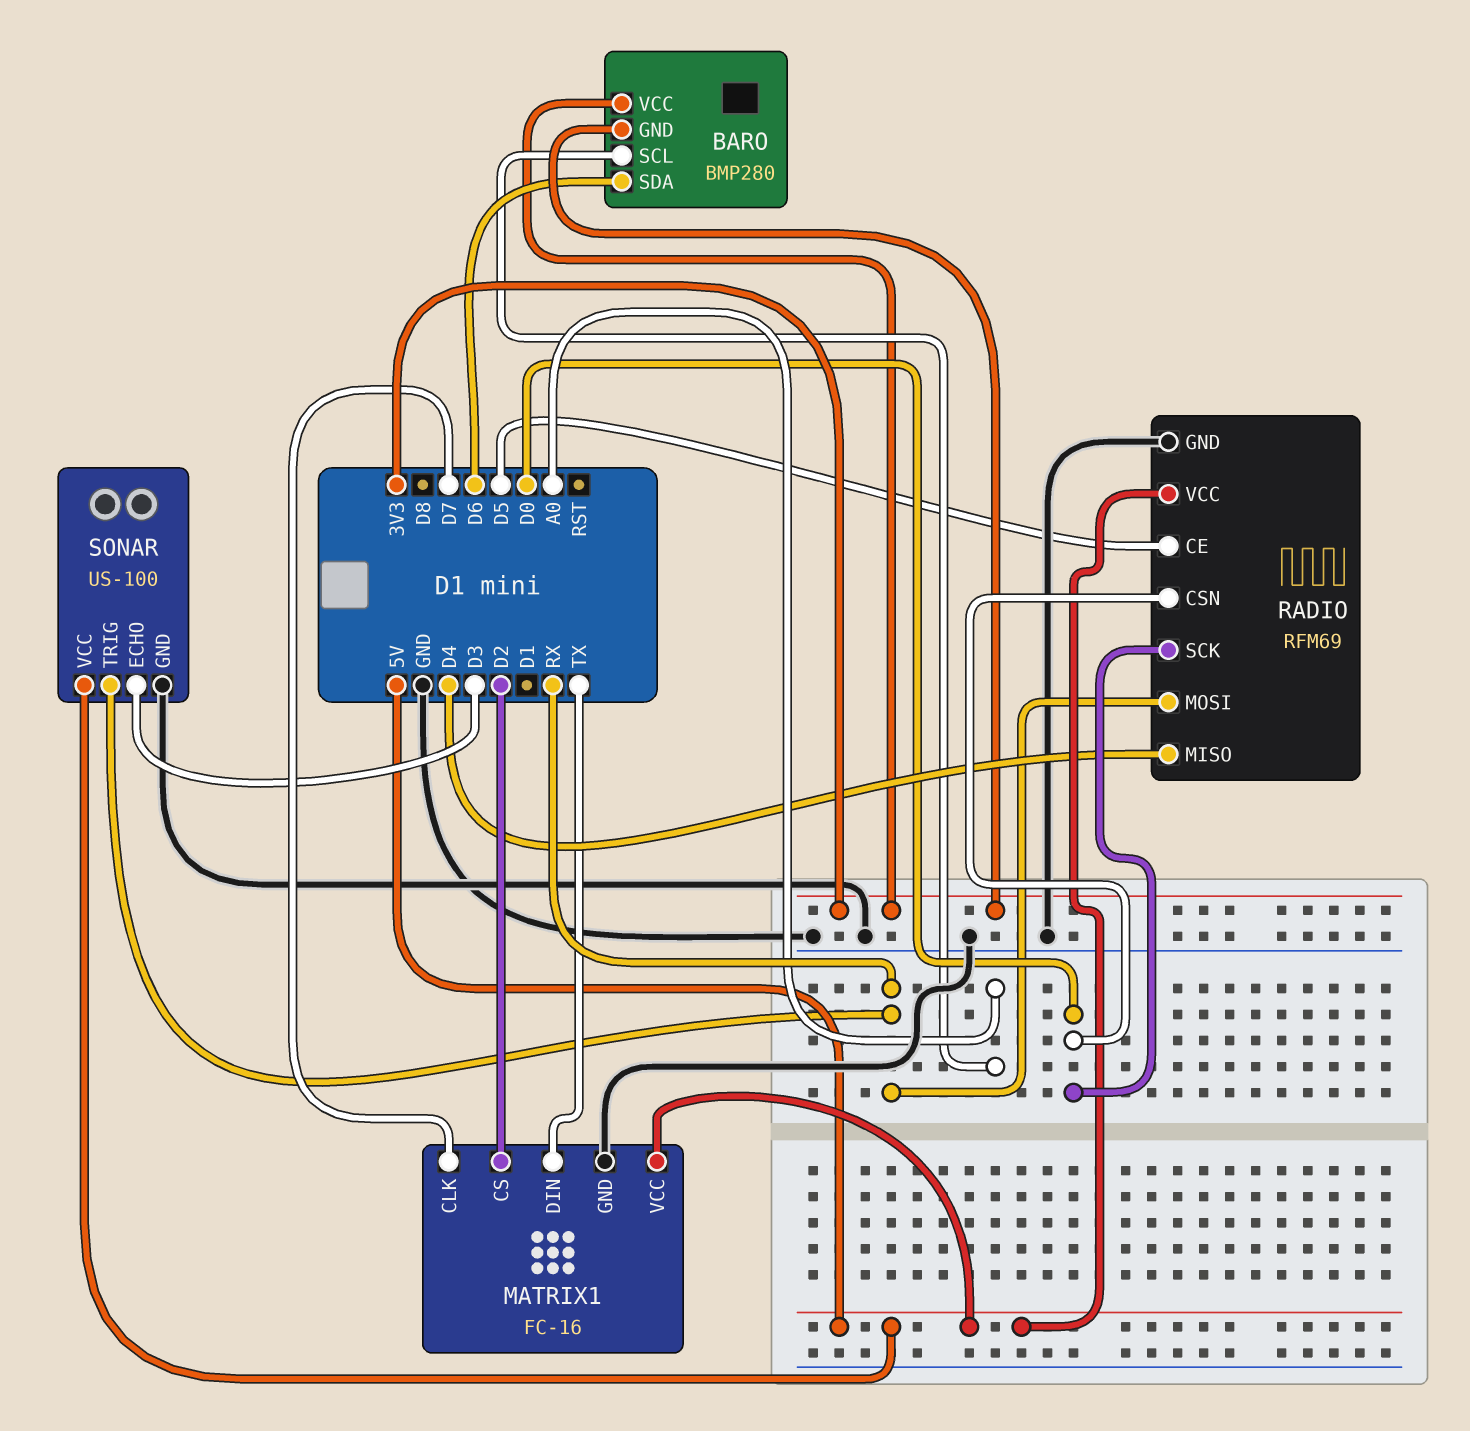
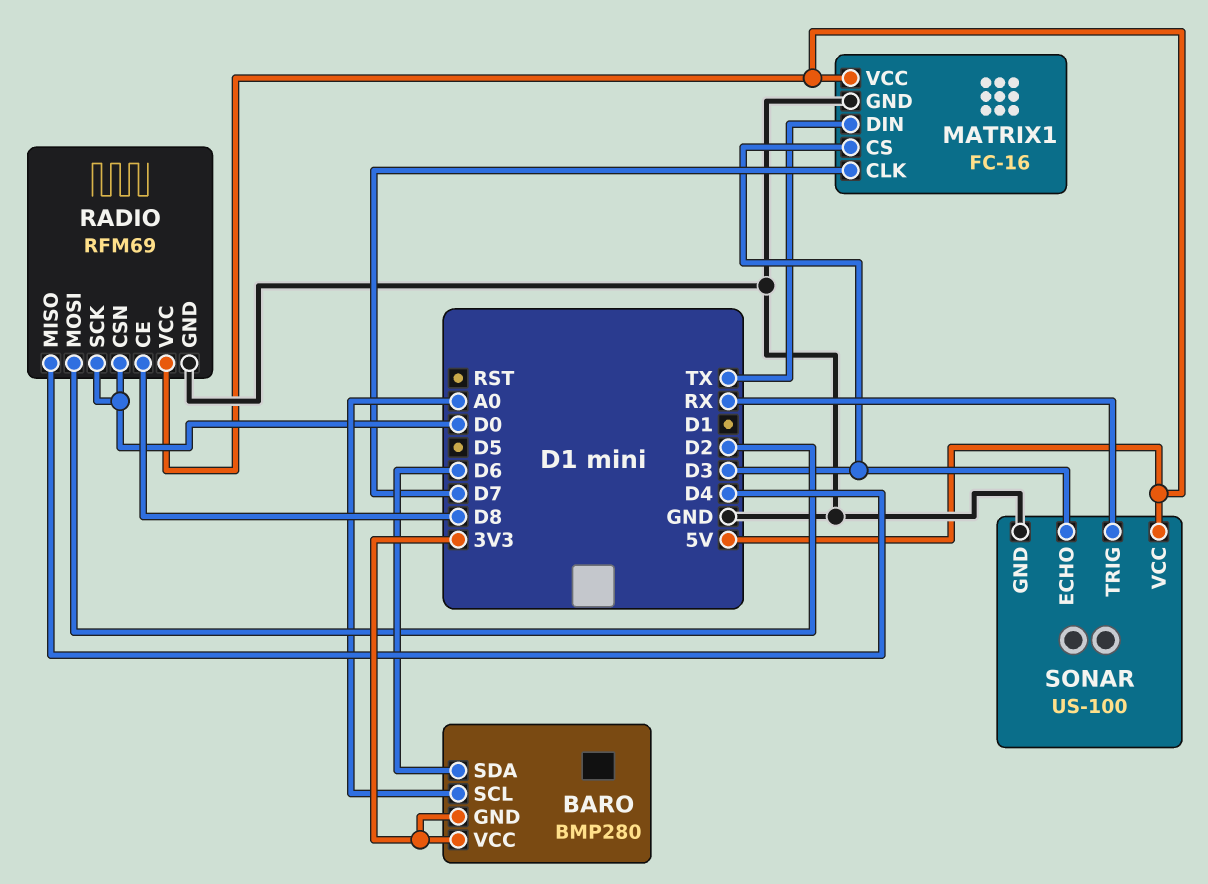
MATRIX1 pin CS: D2 -> D3
RADIO pin CE: D5 -> D8
RADIO pin MOSI: RX -> D2

